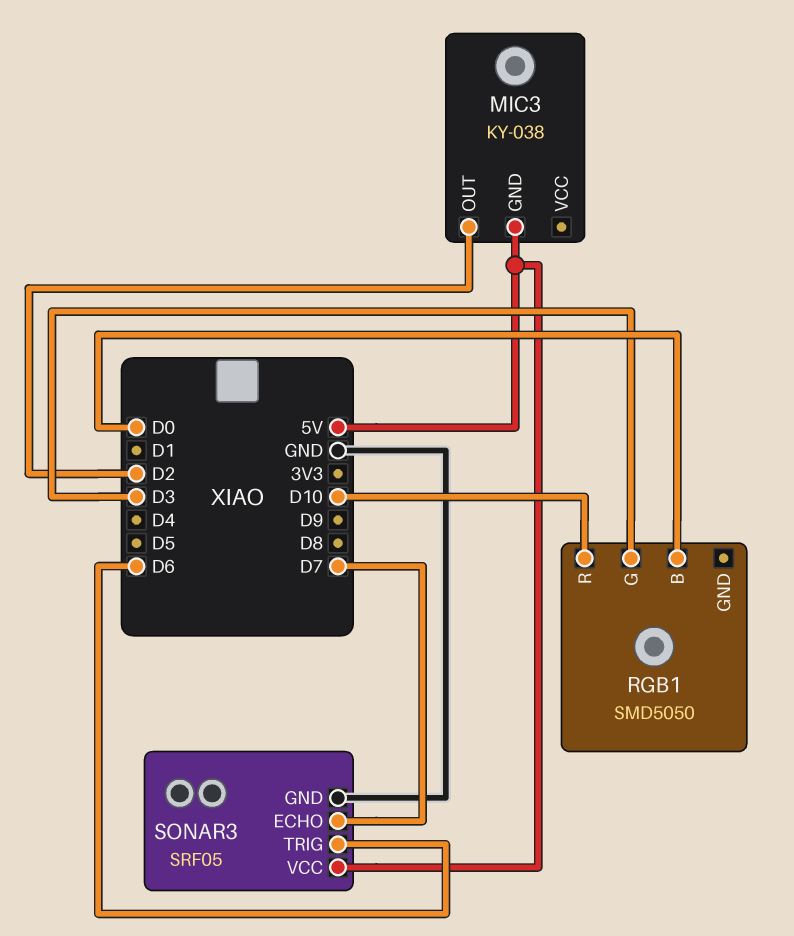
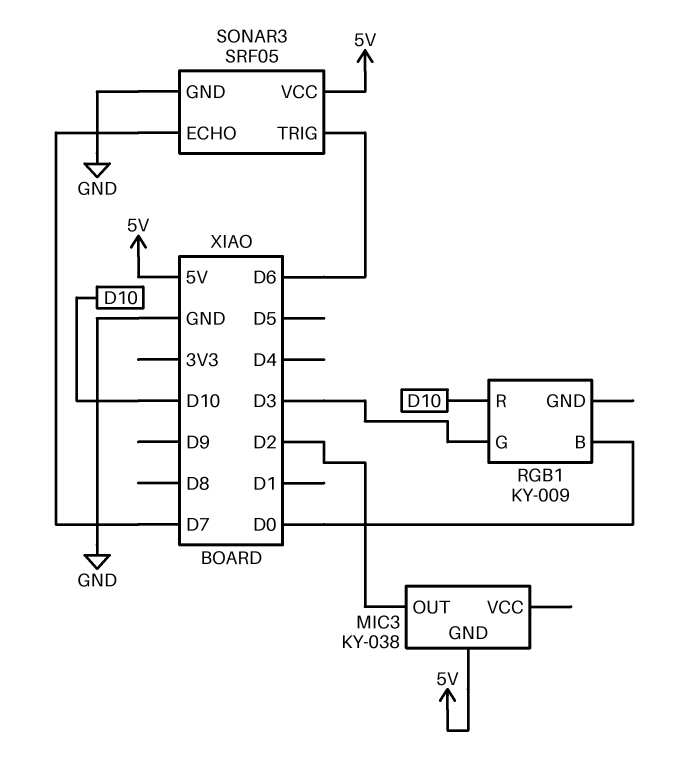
RGB1: SMD5050 -> KY-009

